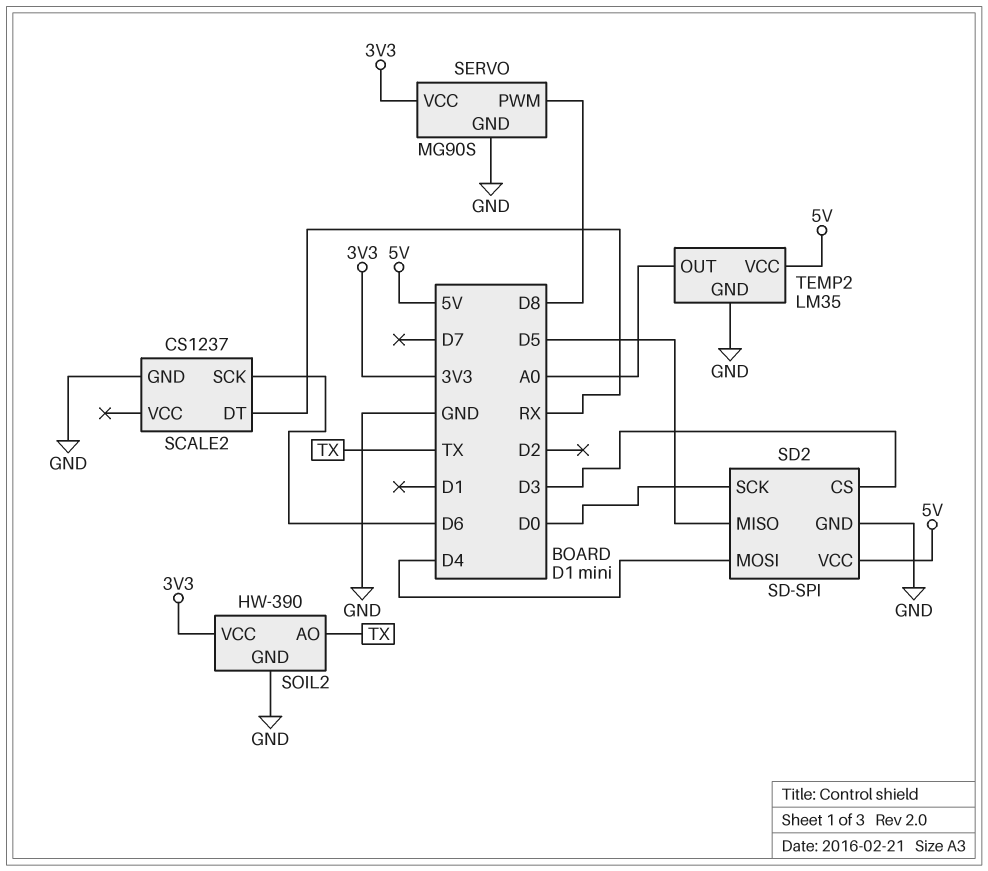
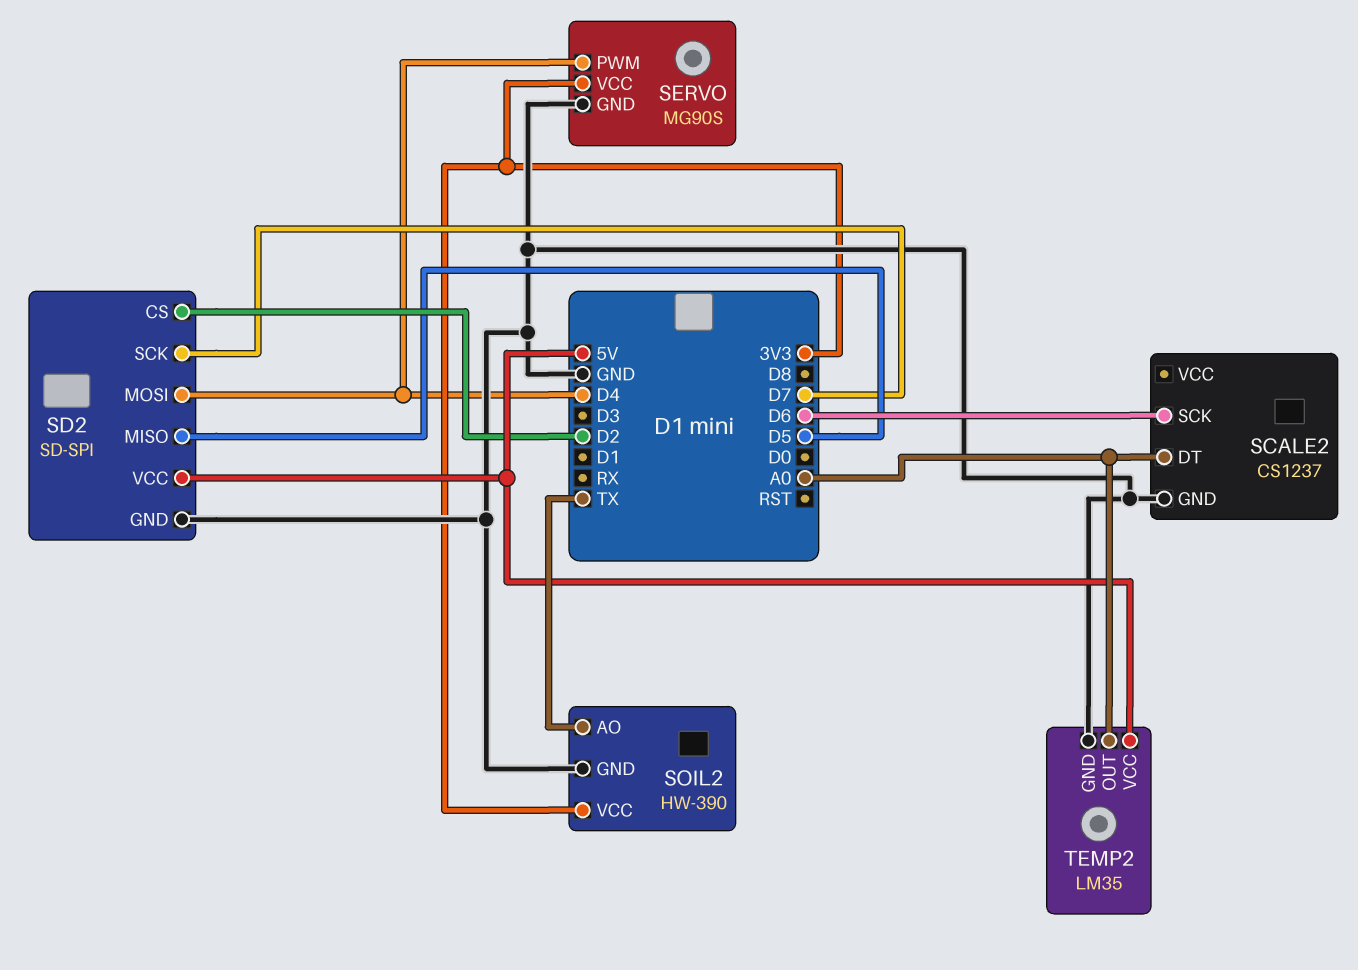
SCALE2 pin DT: RX -> A0
SD2 pin CS: D3 -> D2
SD2 pin SCK: D0 -> D7
SERVO pin PWM: D8 -> D4

